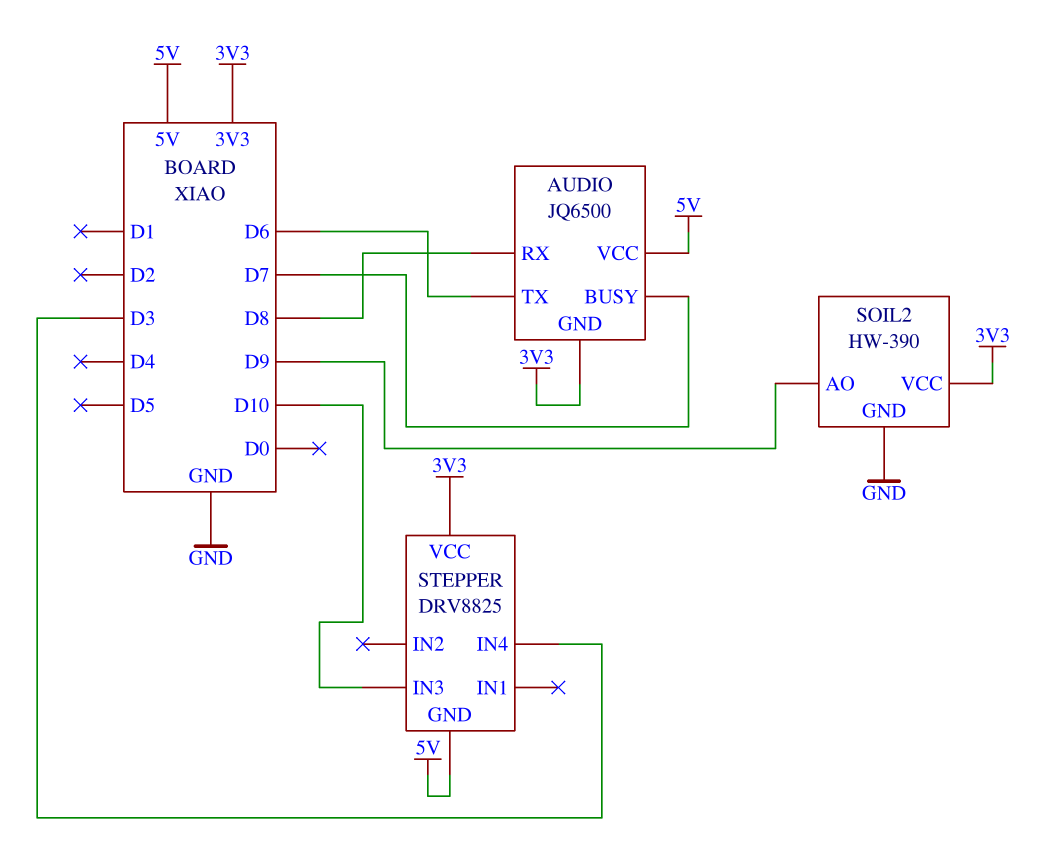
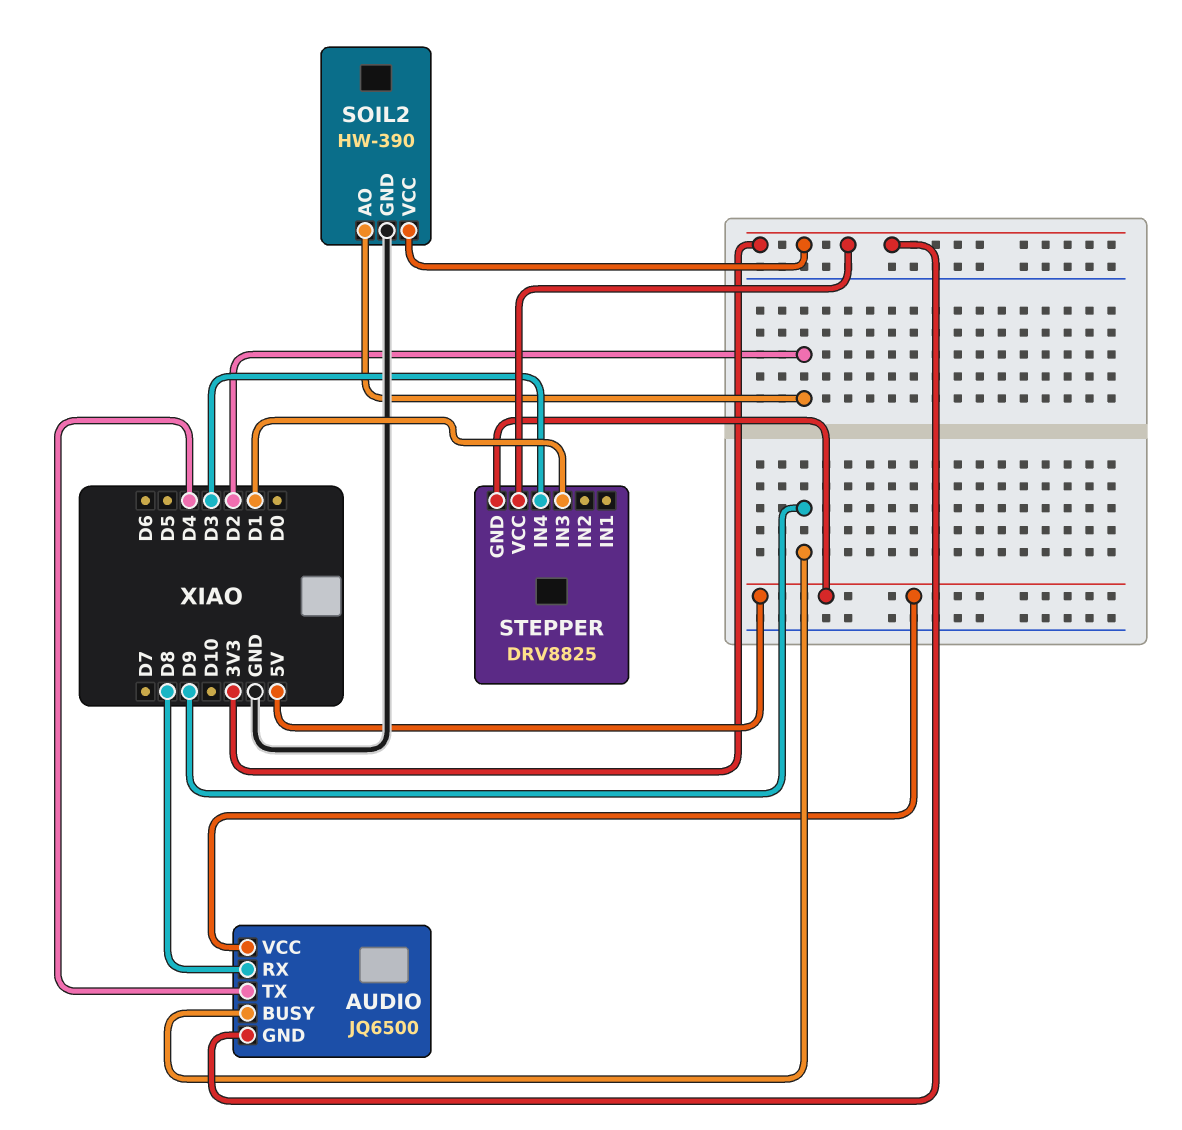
AUDIO pin BUSY: D7 -> D9
AUDIO pin TX: D6 -> D4
SOIL2 pin AO: D9 -> D2
STEPPER pin IN3: D10 -> D1

